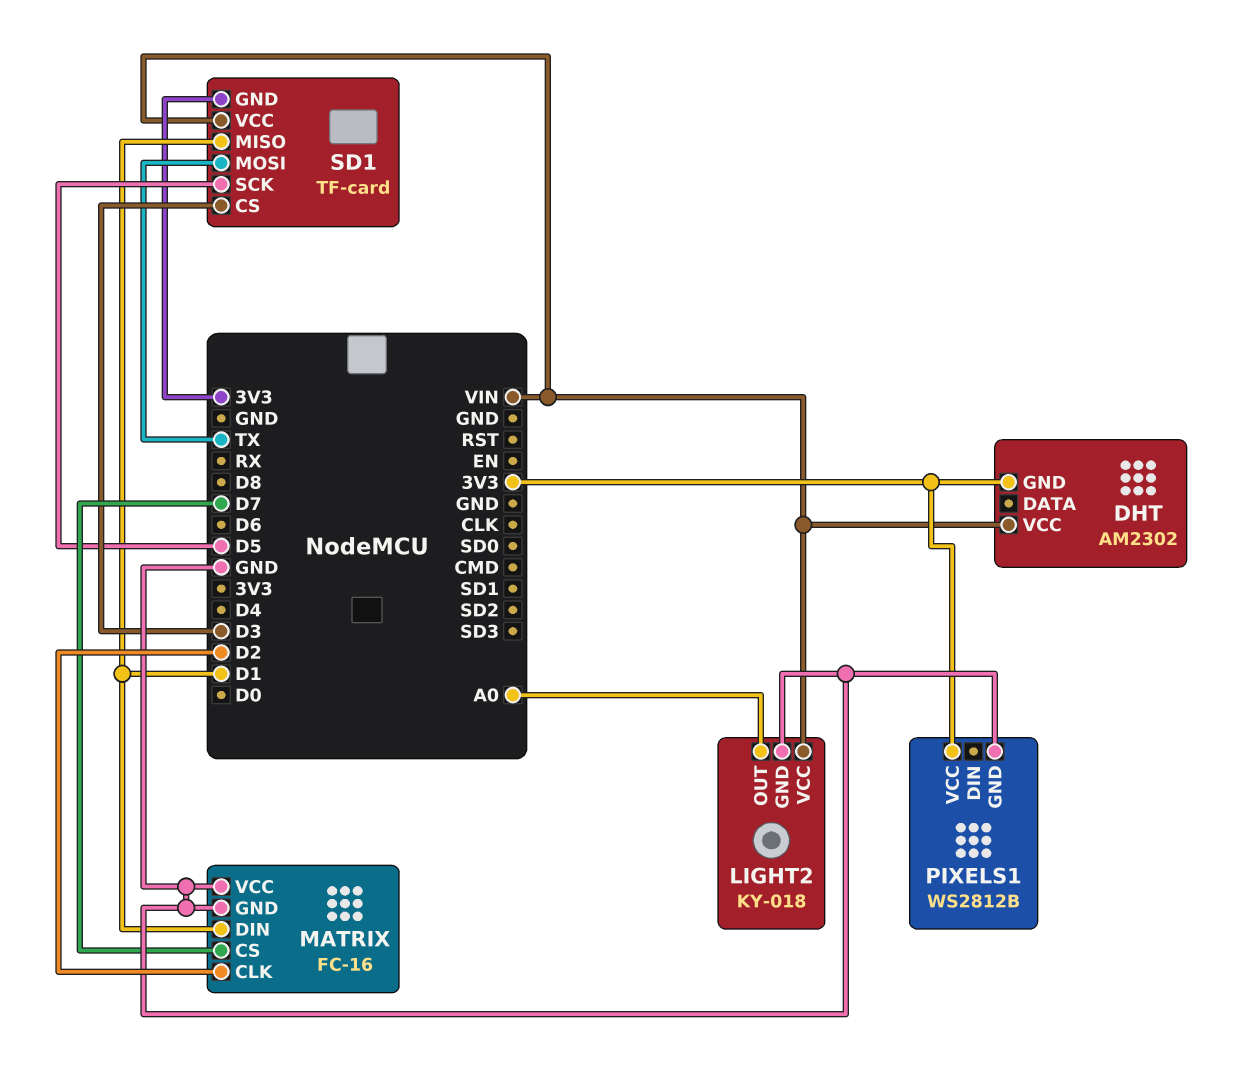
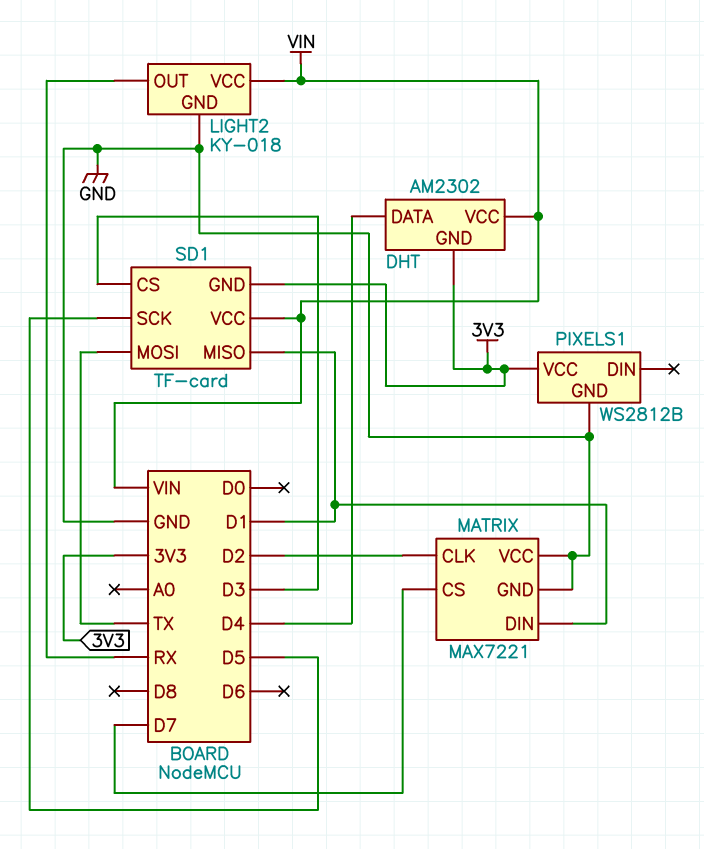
DHT pin DATA: none -> D4
LIGHT2 pin OUT: A0 -> RX
MATRIX: FC-16 -> MAX7221

